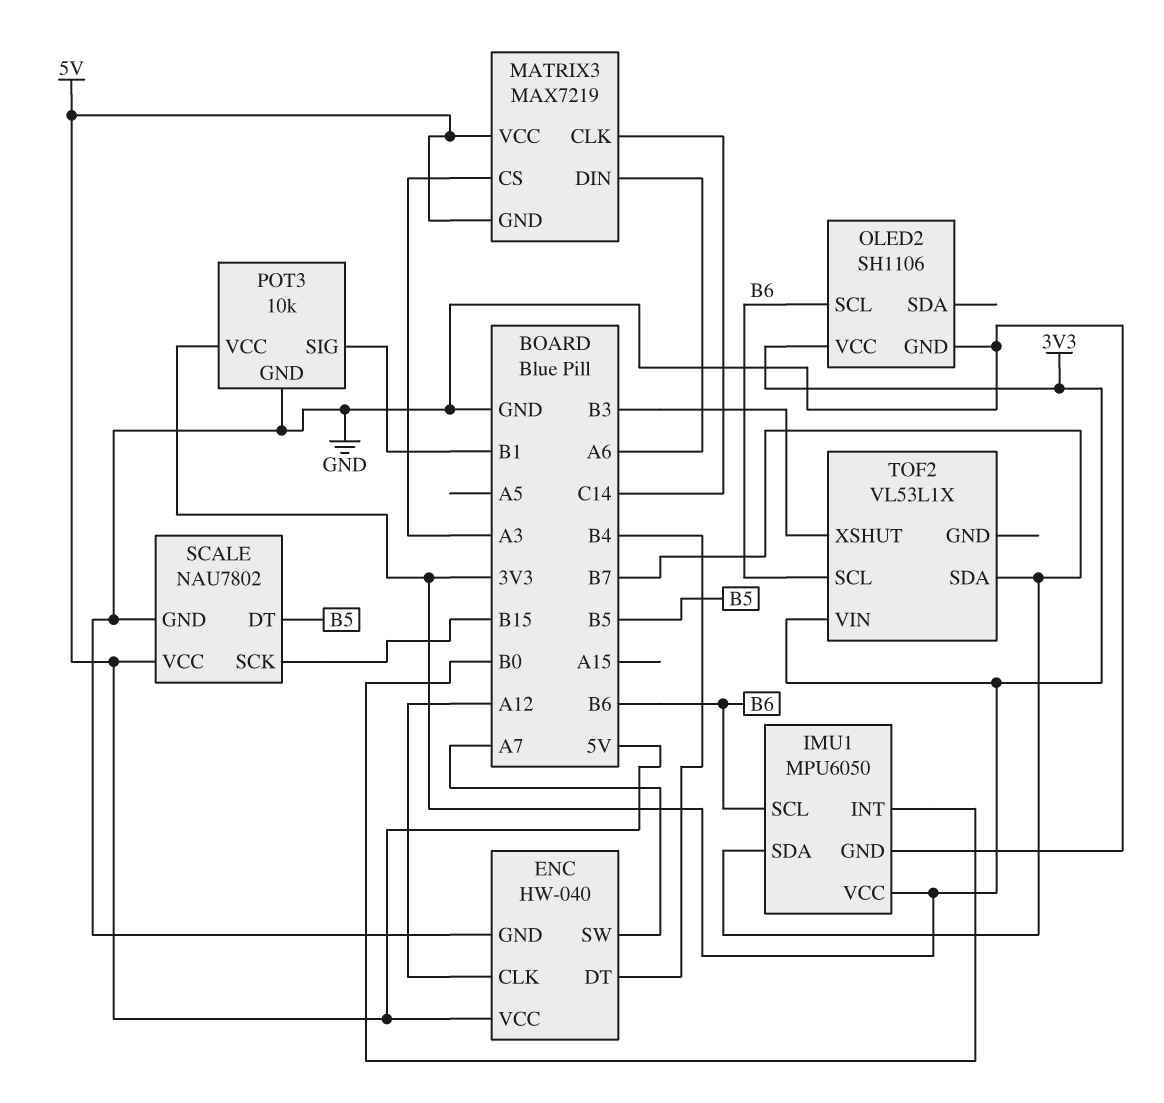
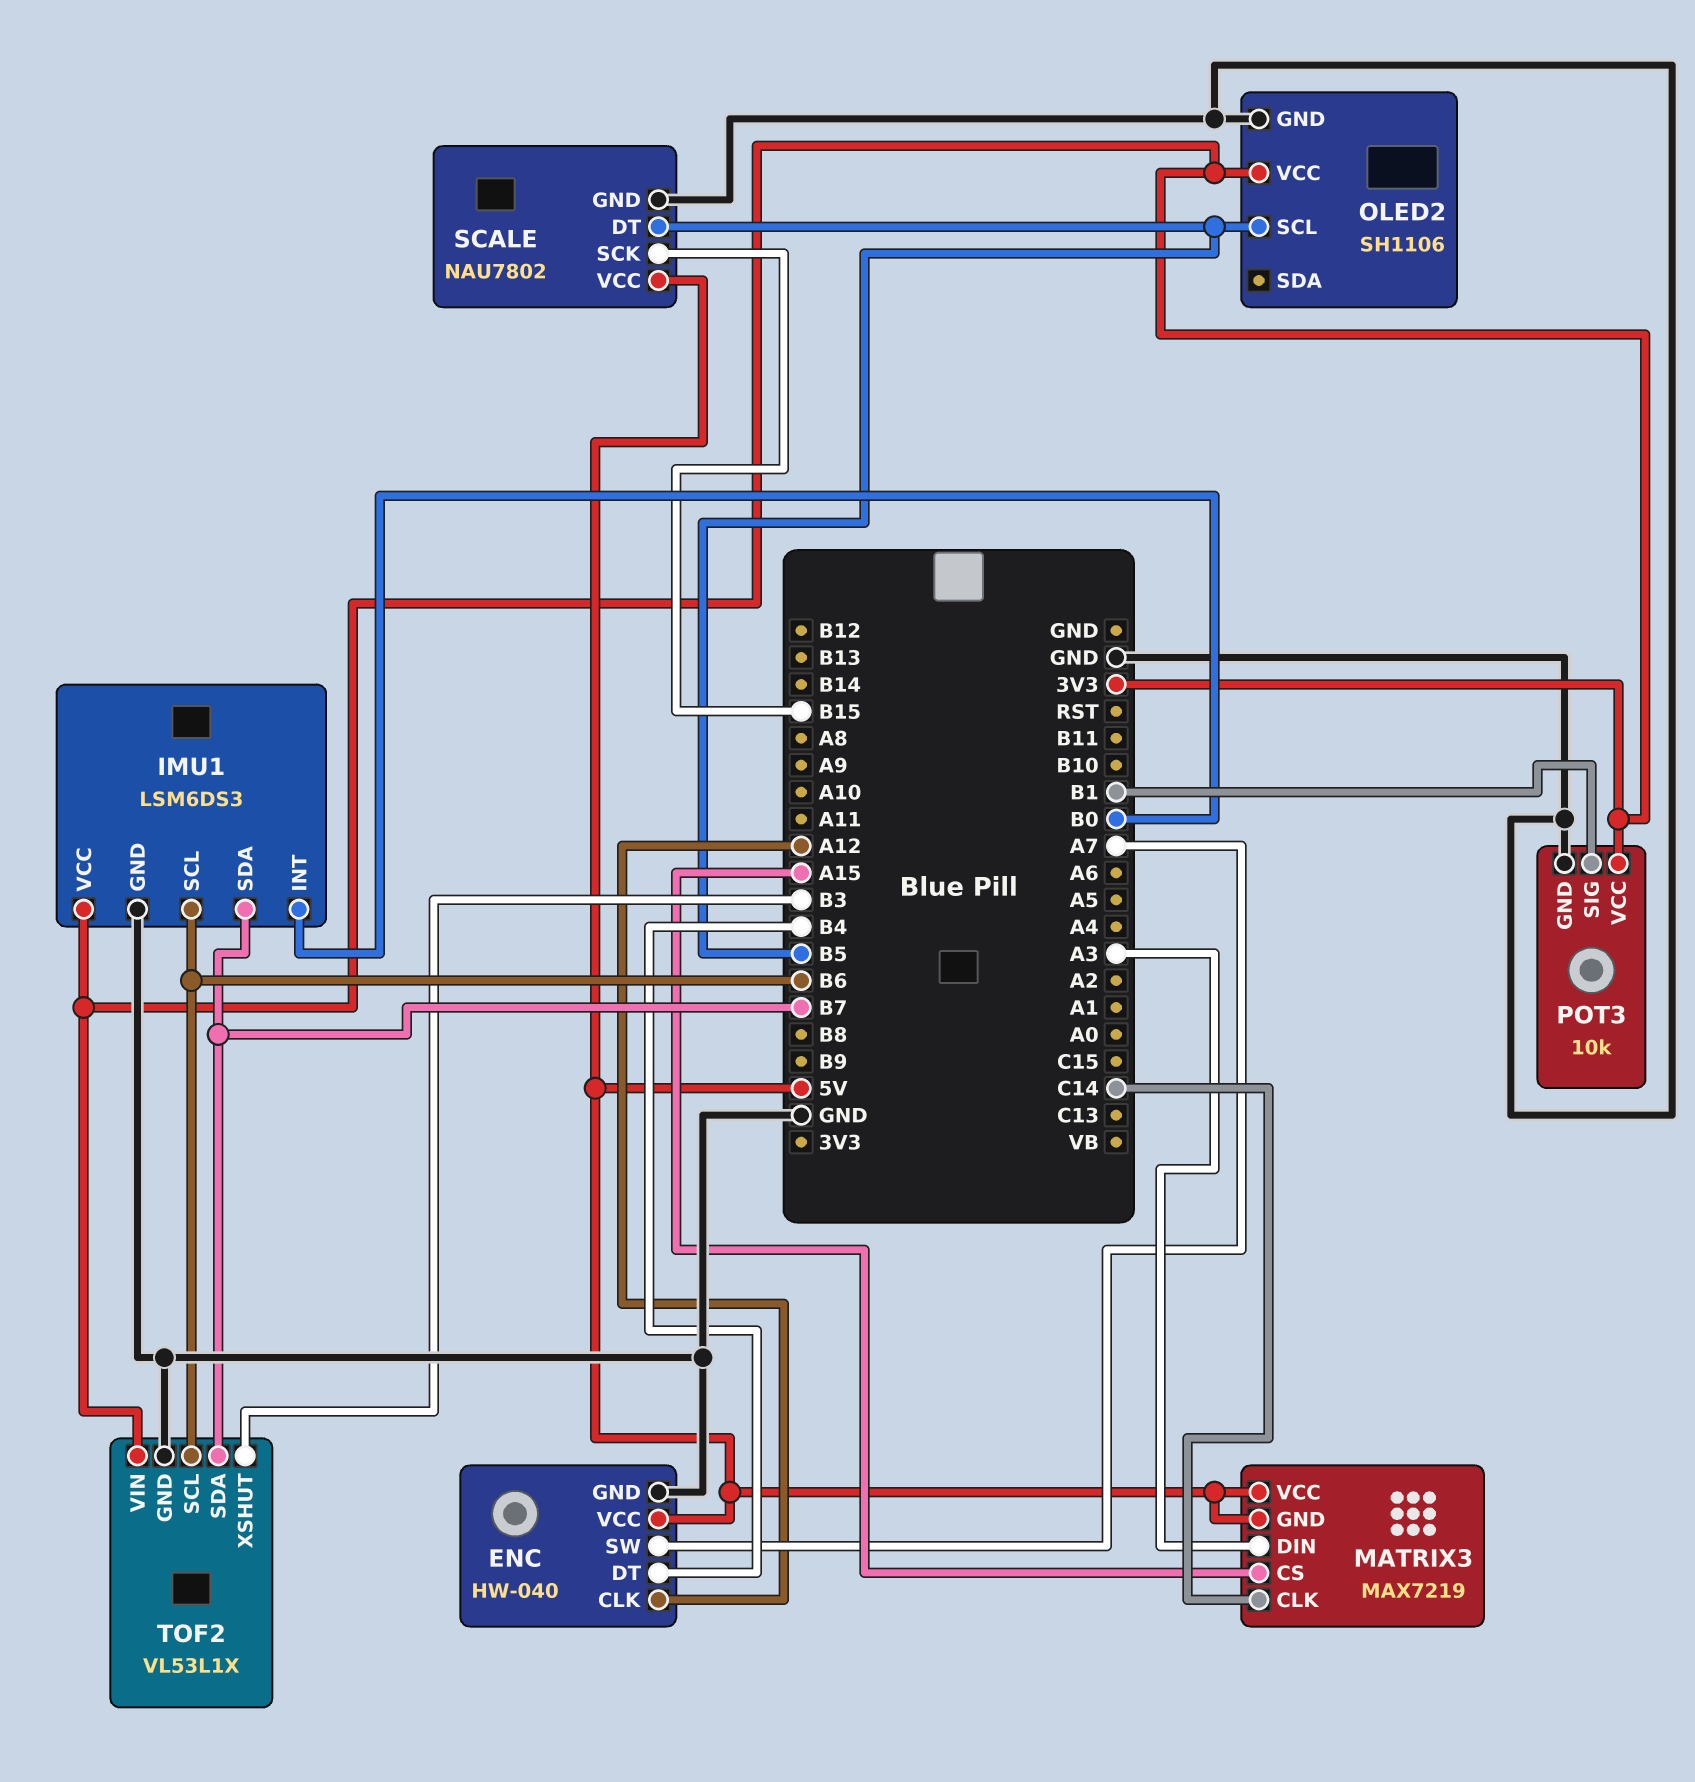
IMU1: MPU6050 -> LSM6DS3
MATRIX3 pin CS: A3 -> A15
MATRIX3 pin DIN: A6 -> A3
OLED2 pin SCL: B6 -> B5
TOF2 pin GND: none -> GND

